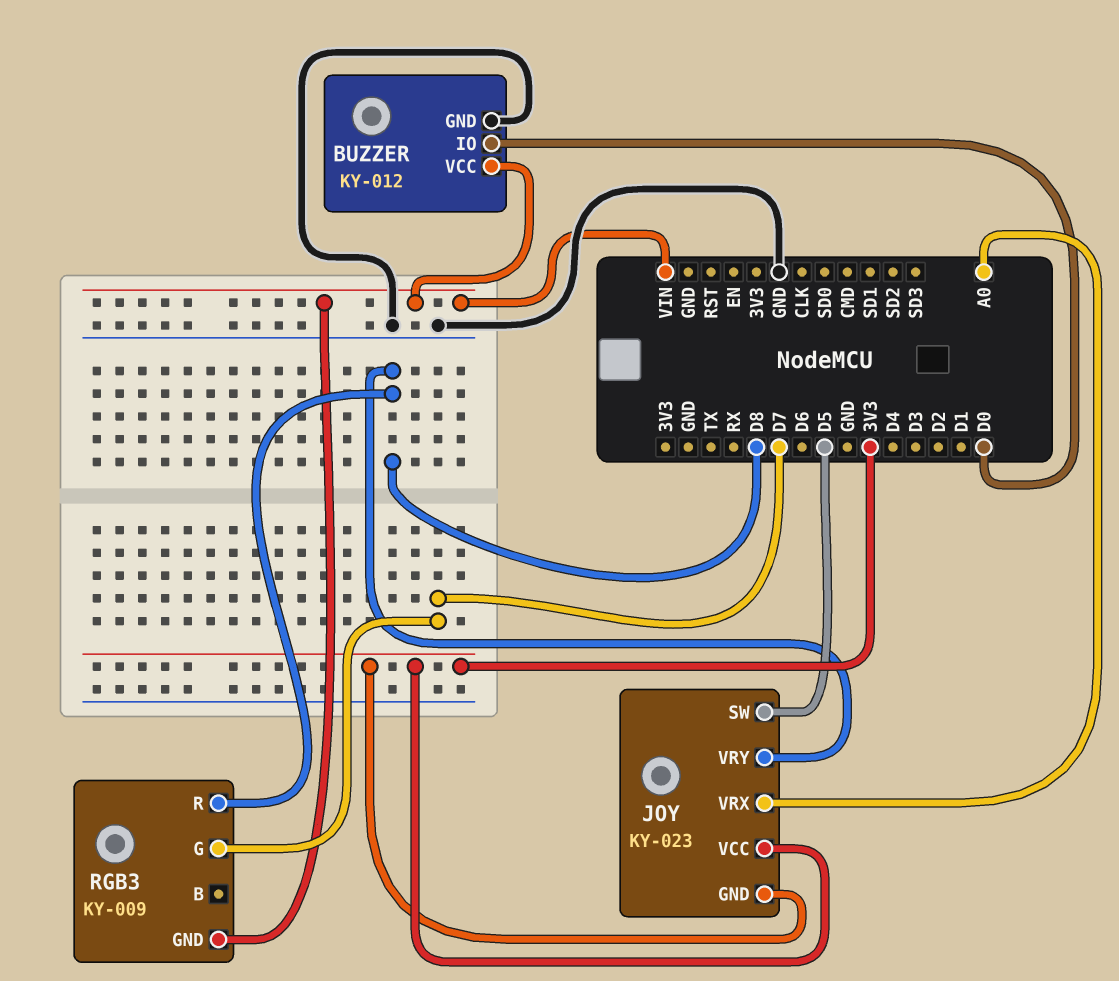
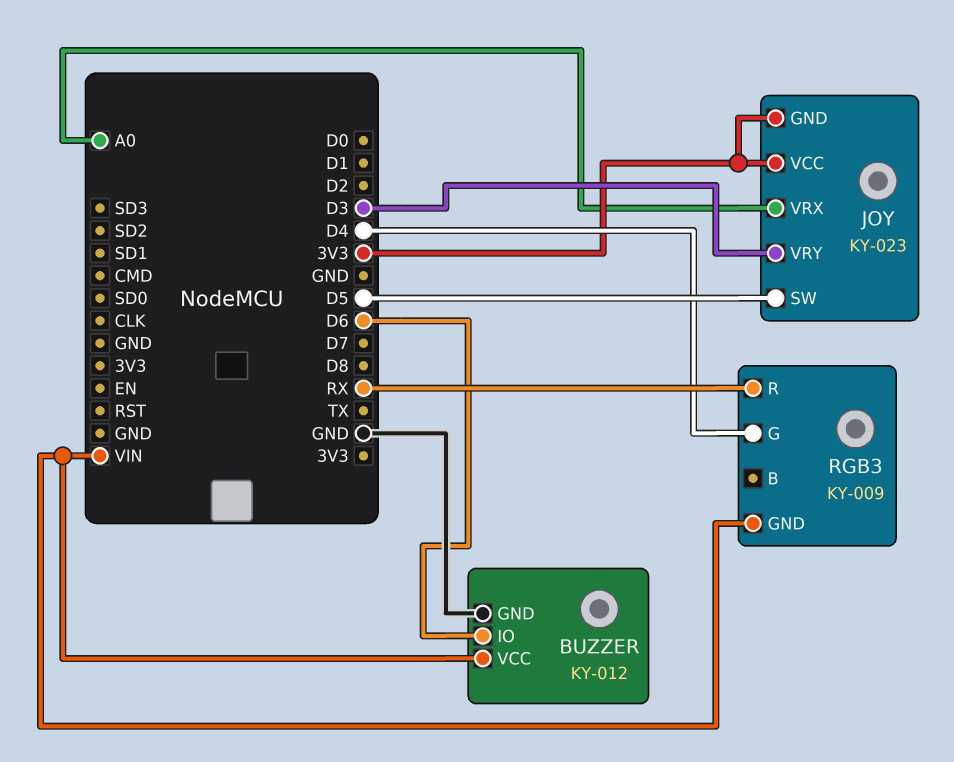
BUZZER pin IO: D0 -> D6
JOY pin VRY: D8 -> D3
RGB3 pin G: D7 -> D4
RGB3 pin R: D8 -> RX

